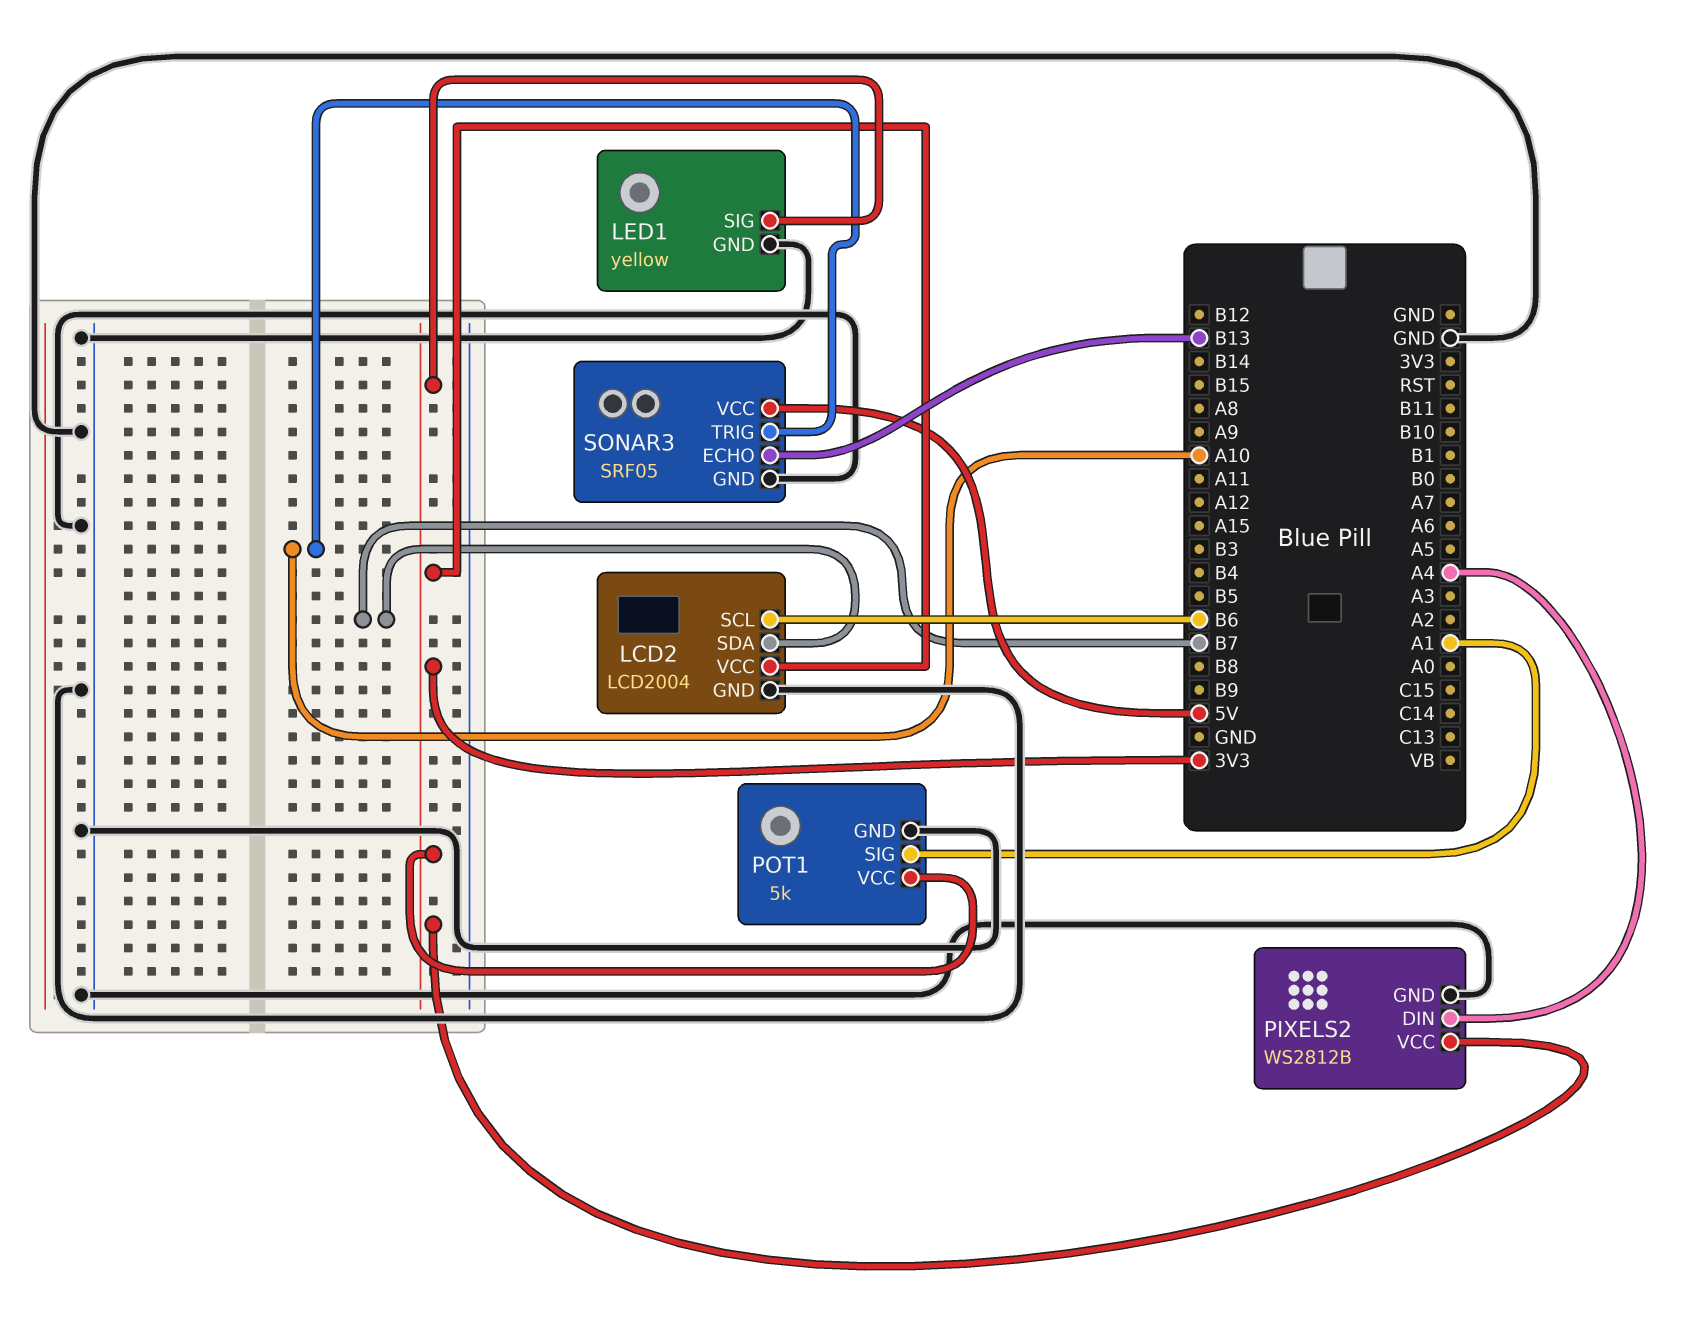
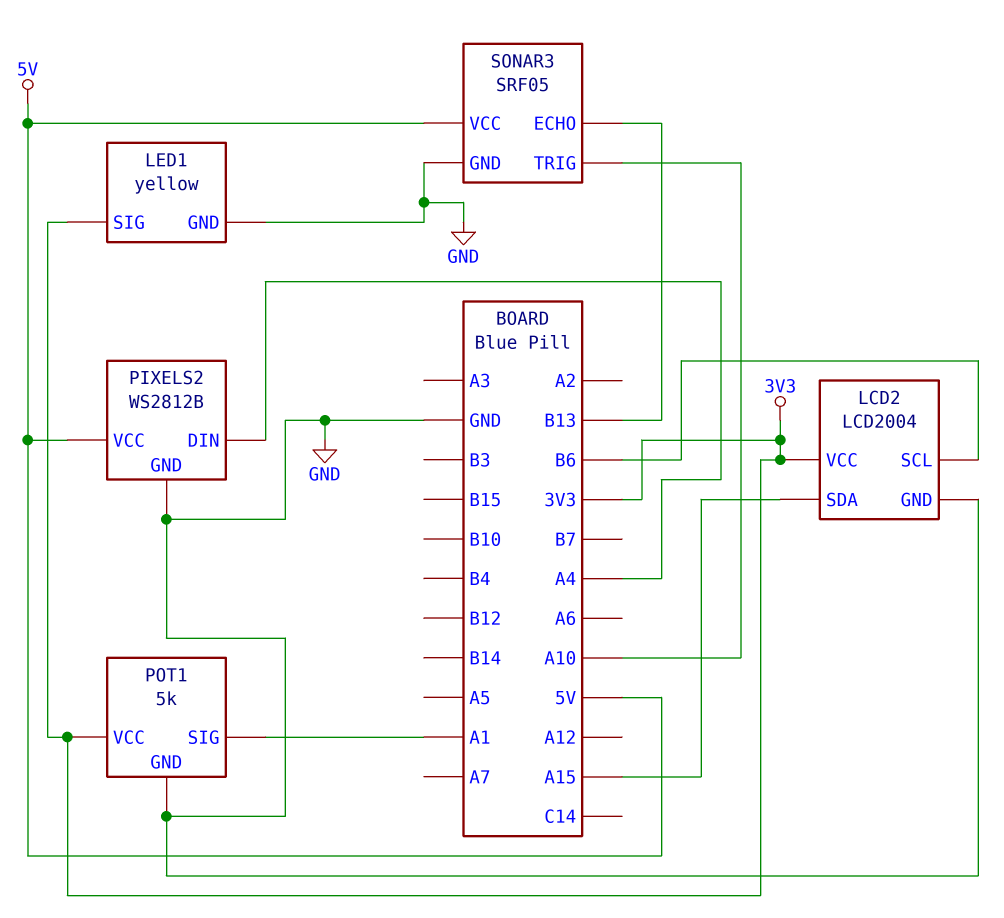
LCD2 pin SDA: B7 -> A15
PIXELS2 pin VCC: 3V3 -> 5V

